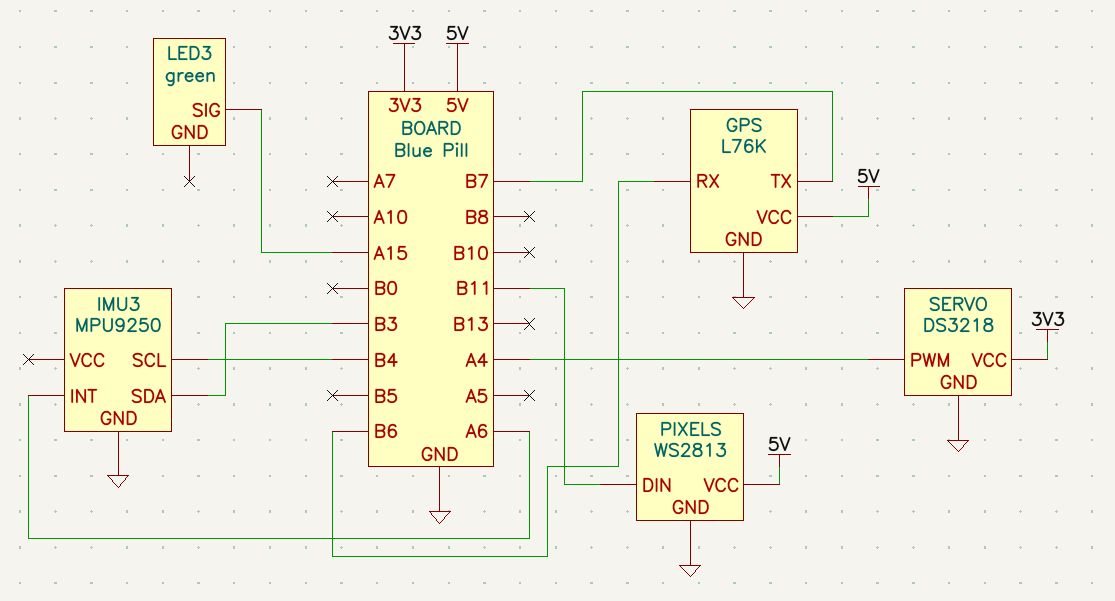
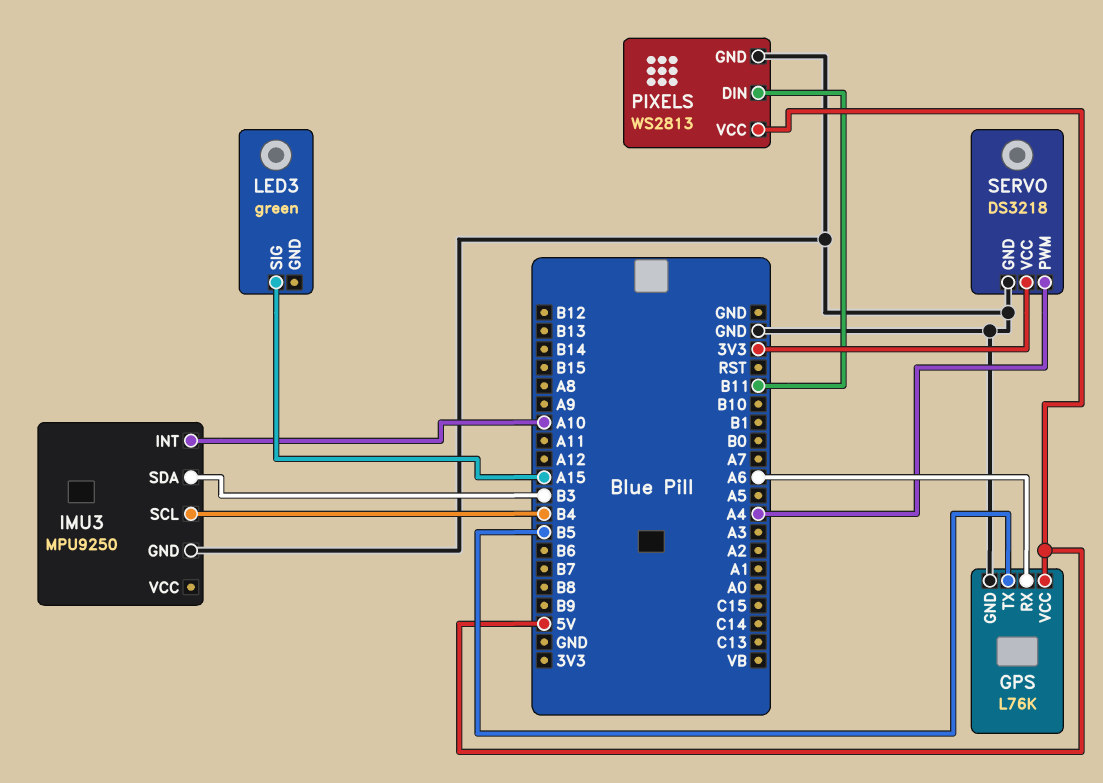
GPS pin RX: B6 -> A6
GPS pin TX: B7 -> B5
IMU3 pin INT: A6 -> A10

